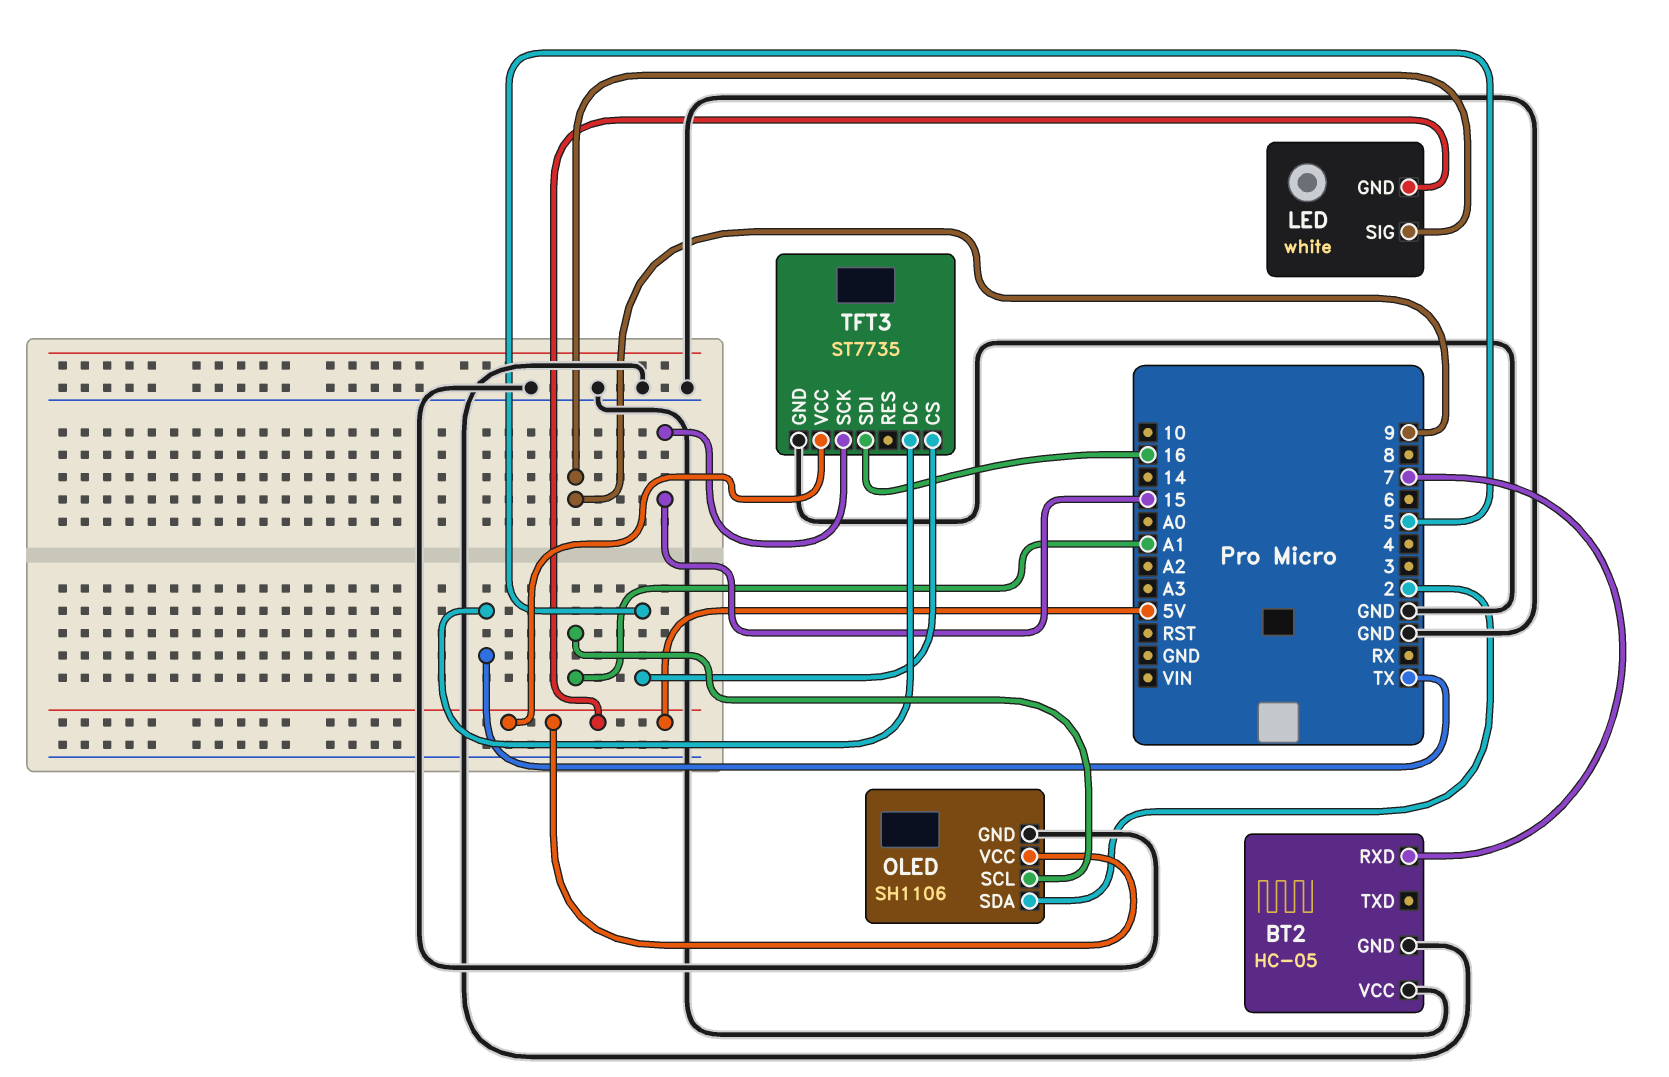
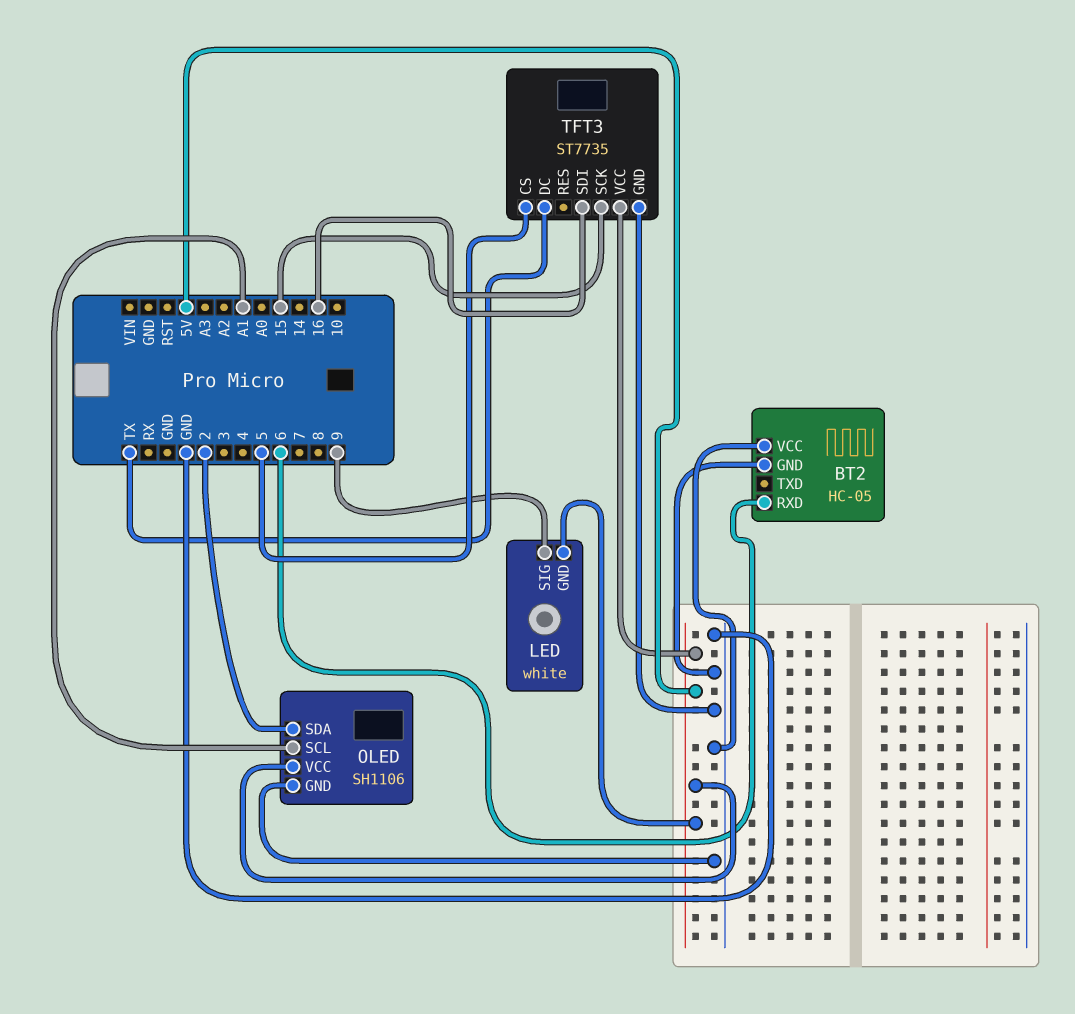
BT2 pin RXD: 7 -> 6

